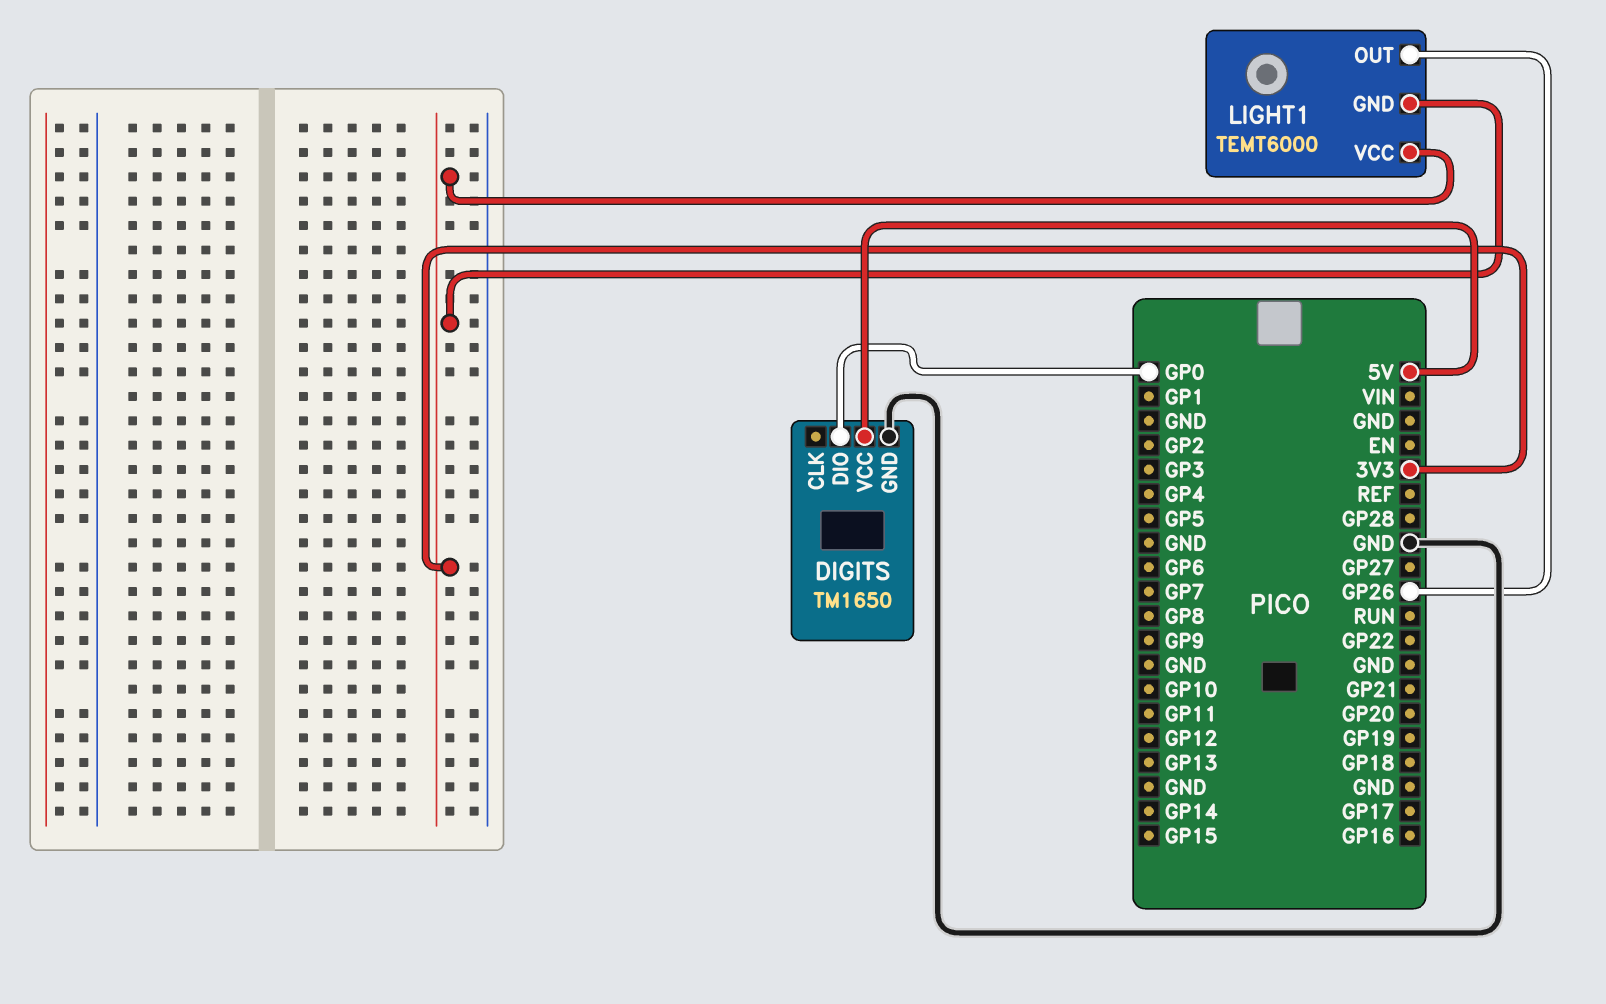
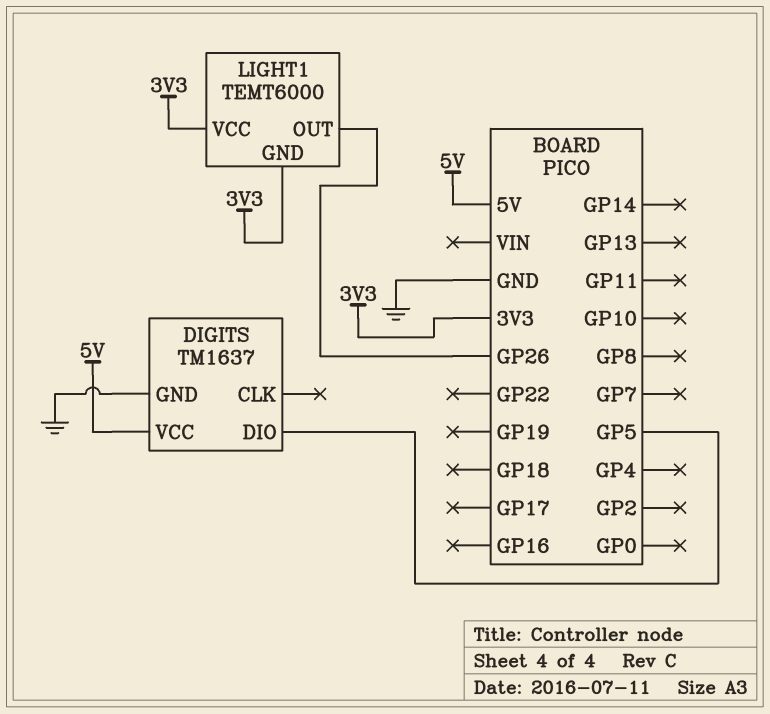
DIGITS: TM1650 -> TM1637
DIGITS pin DIO: GP0 -> GP5

